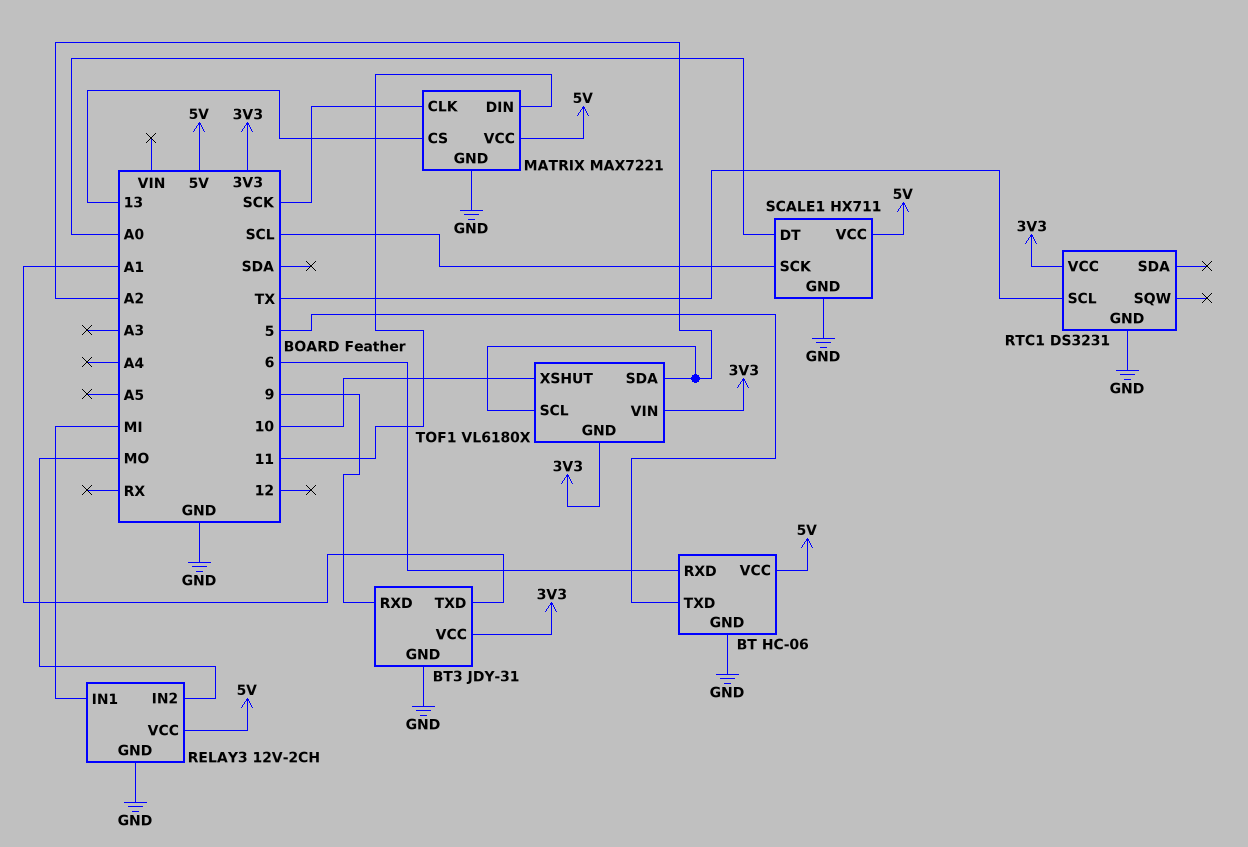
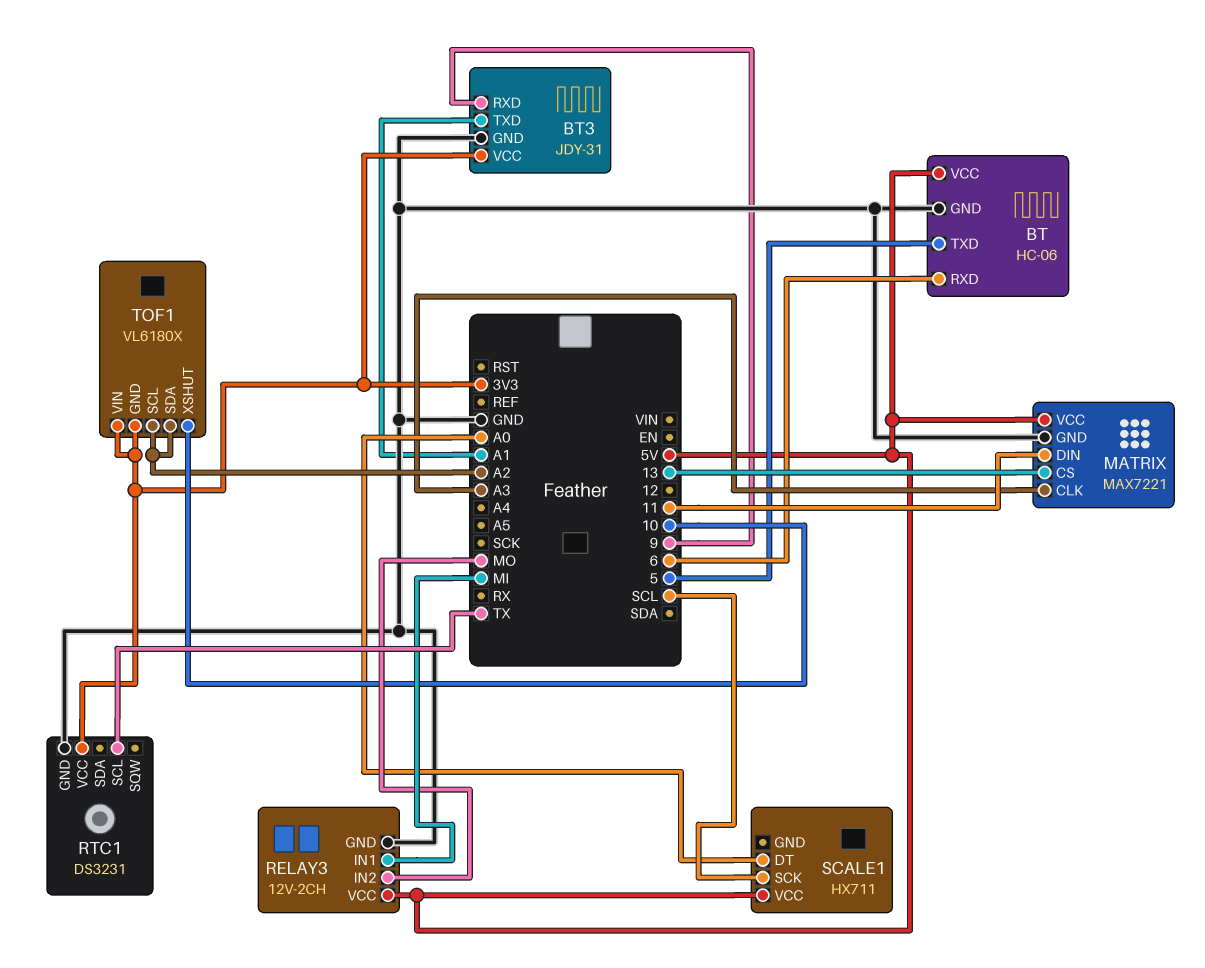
MATRIX pin CLK: SCK -> A3
SCALE1 pin GND: GND -> none

